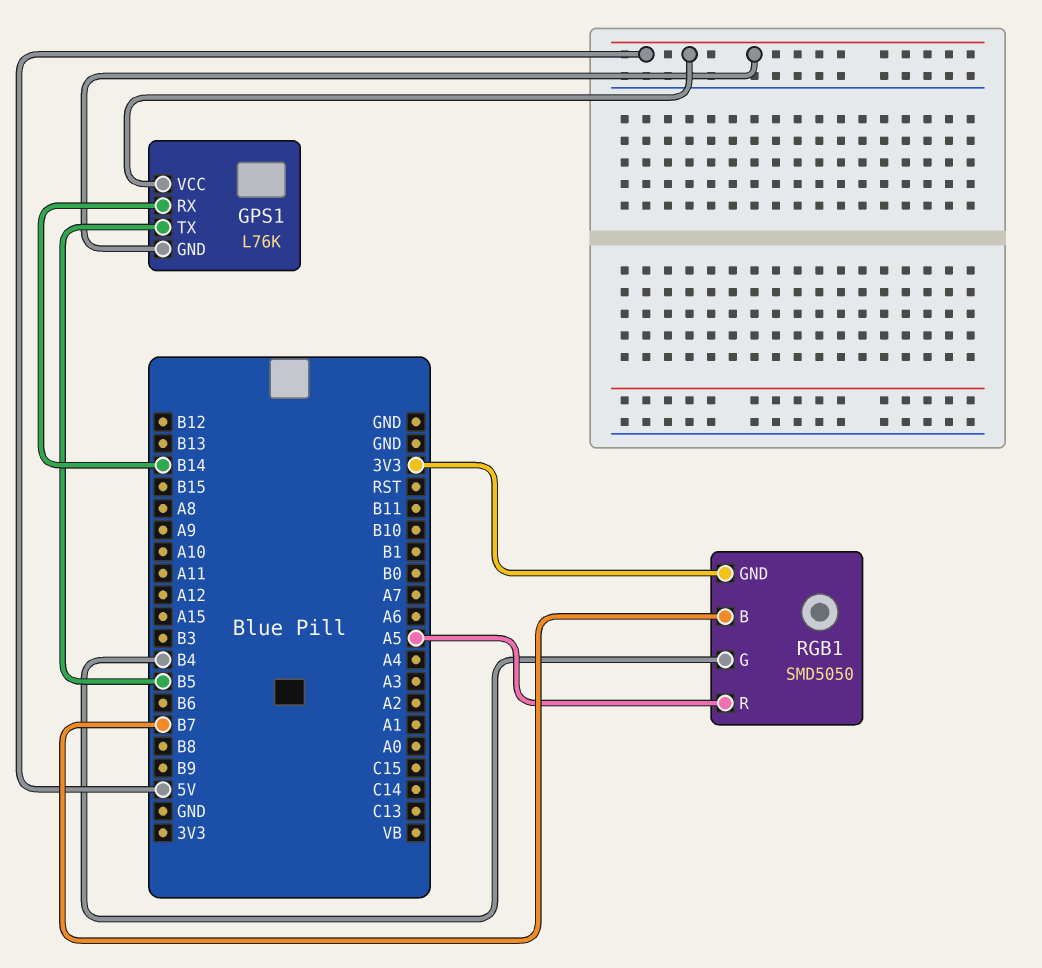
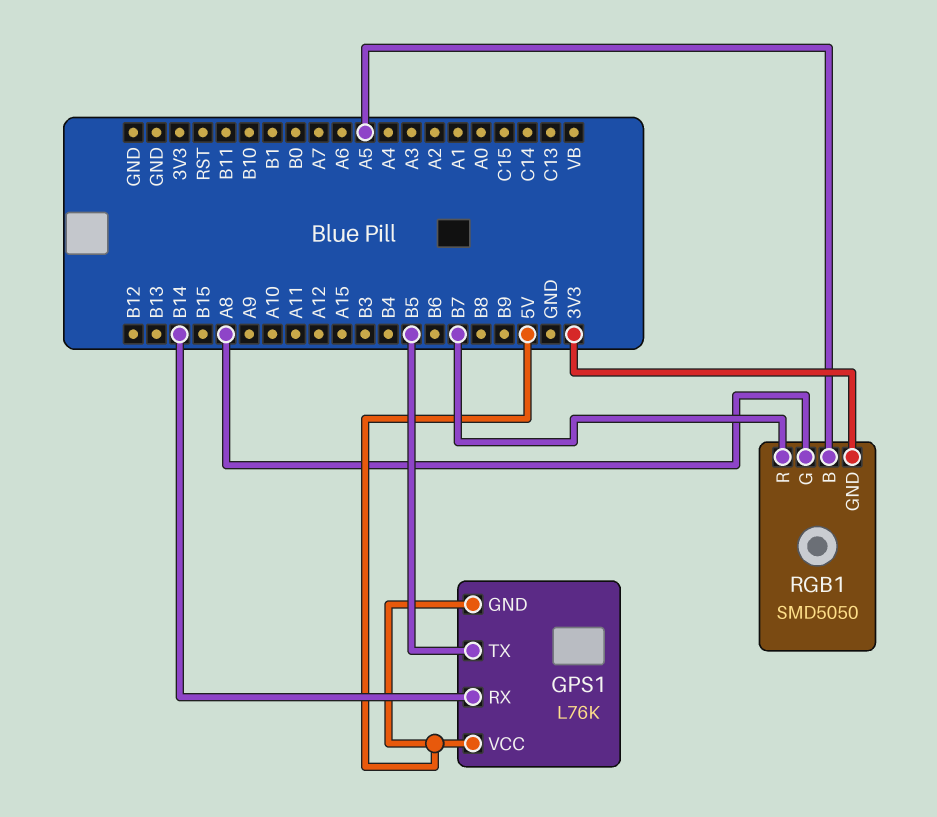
RGB1 pin B: B7 -> A5
RGB1 pin G: B4 -> A8
RGB1 pin R: A5 -> B7

